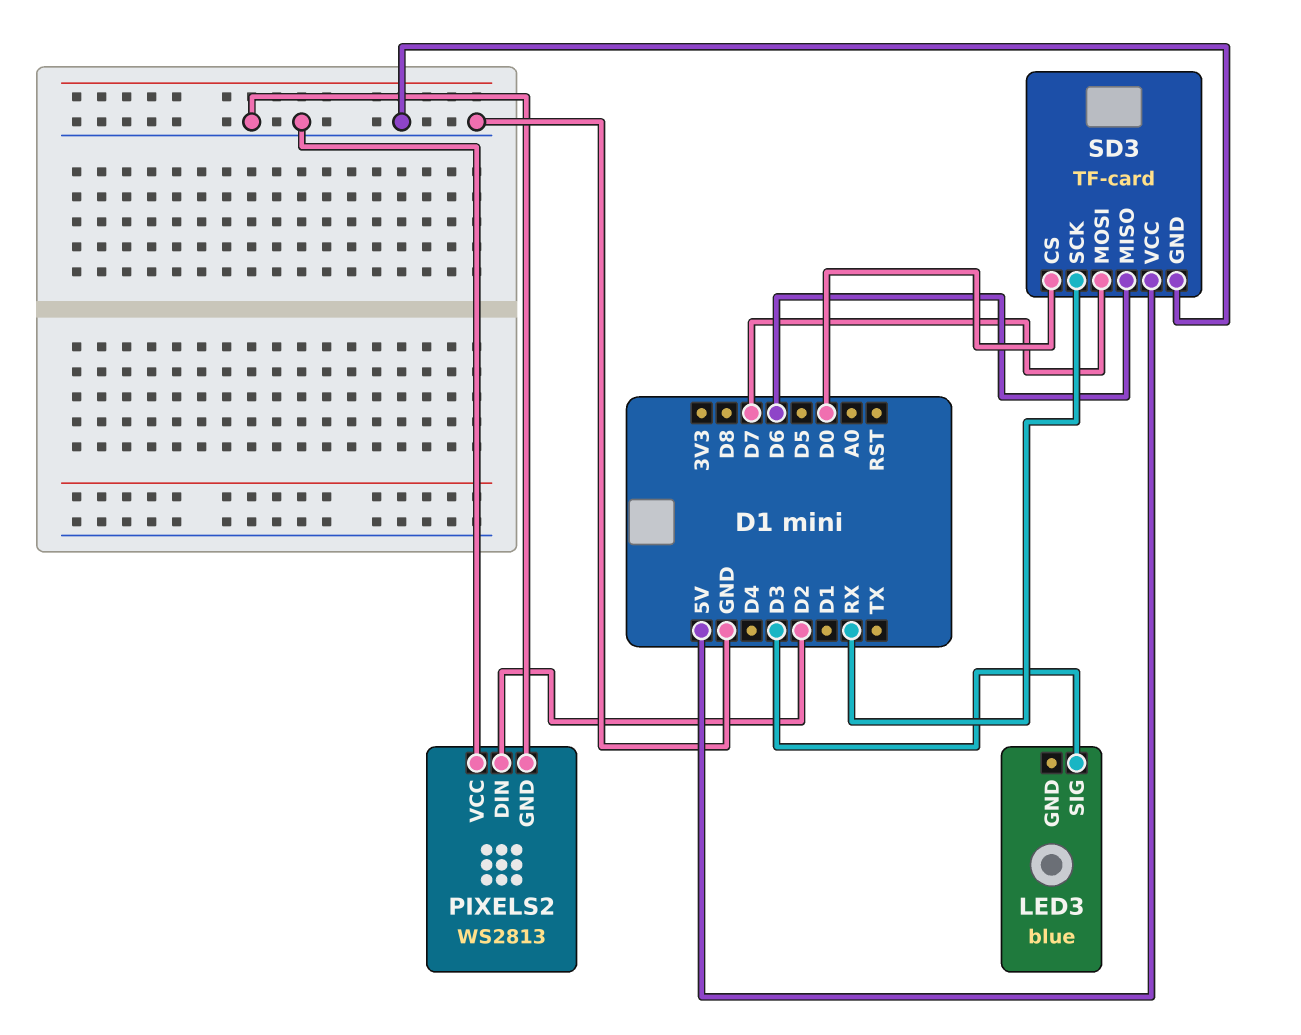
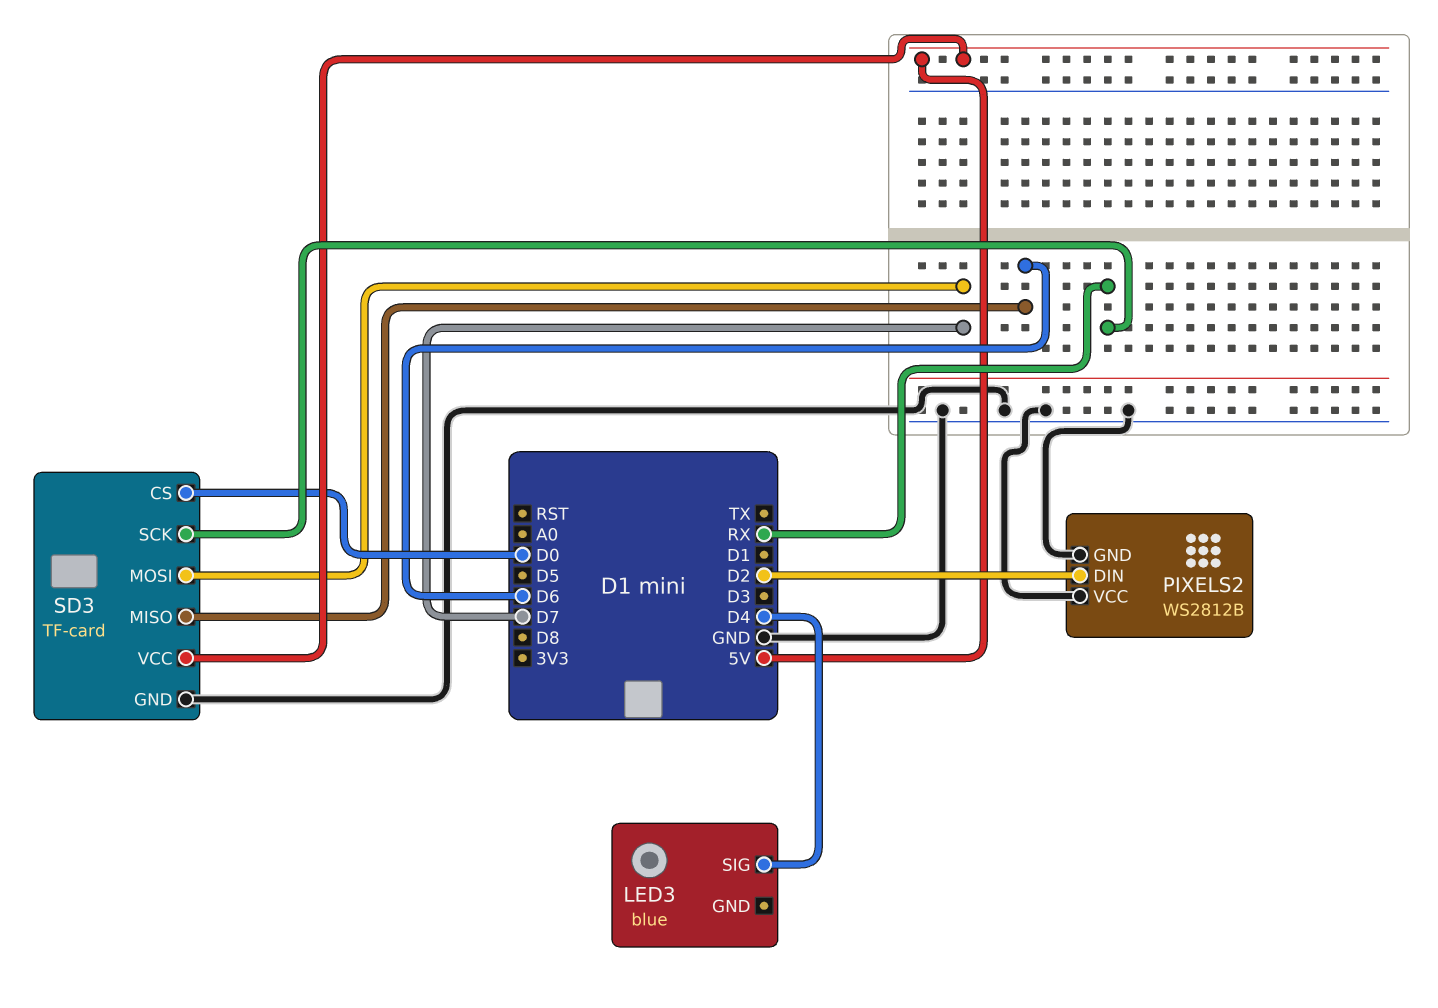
LED3 pin SIG: D3 -> D4
PIXELS2: WS2813 -> WS2812B

